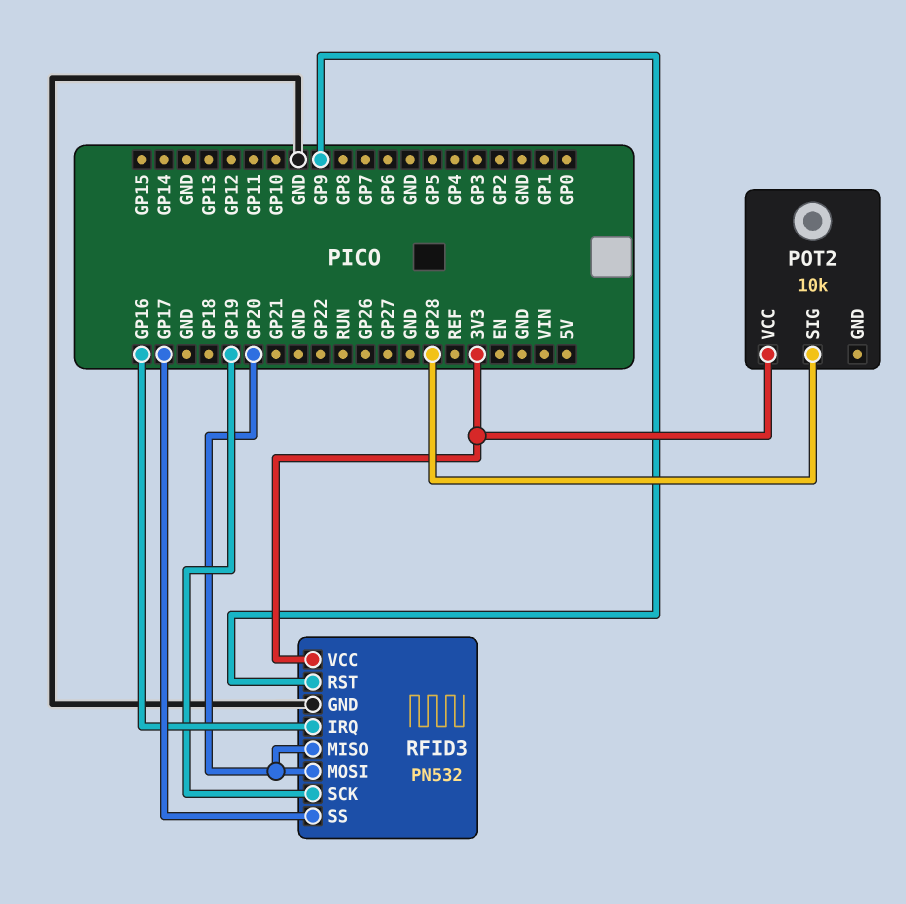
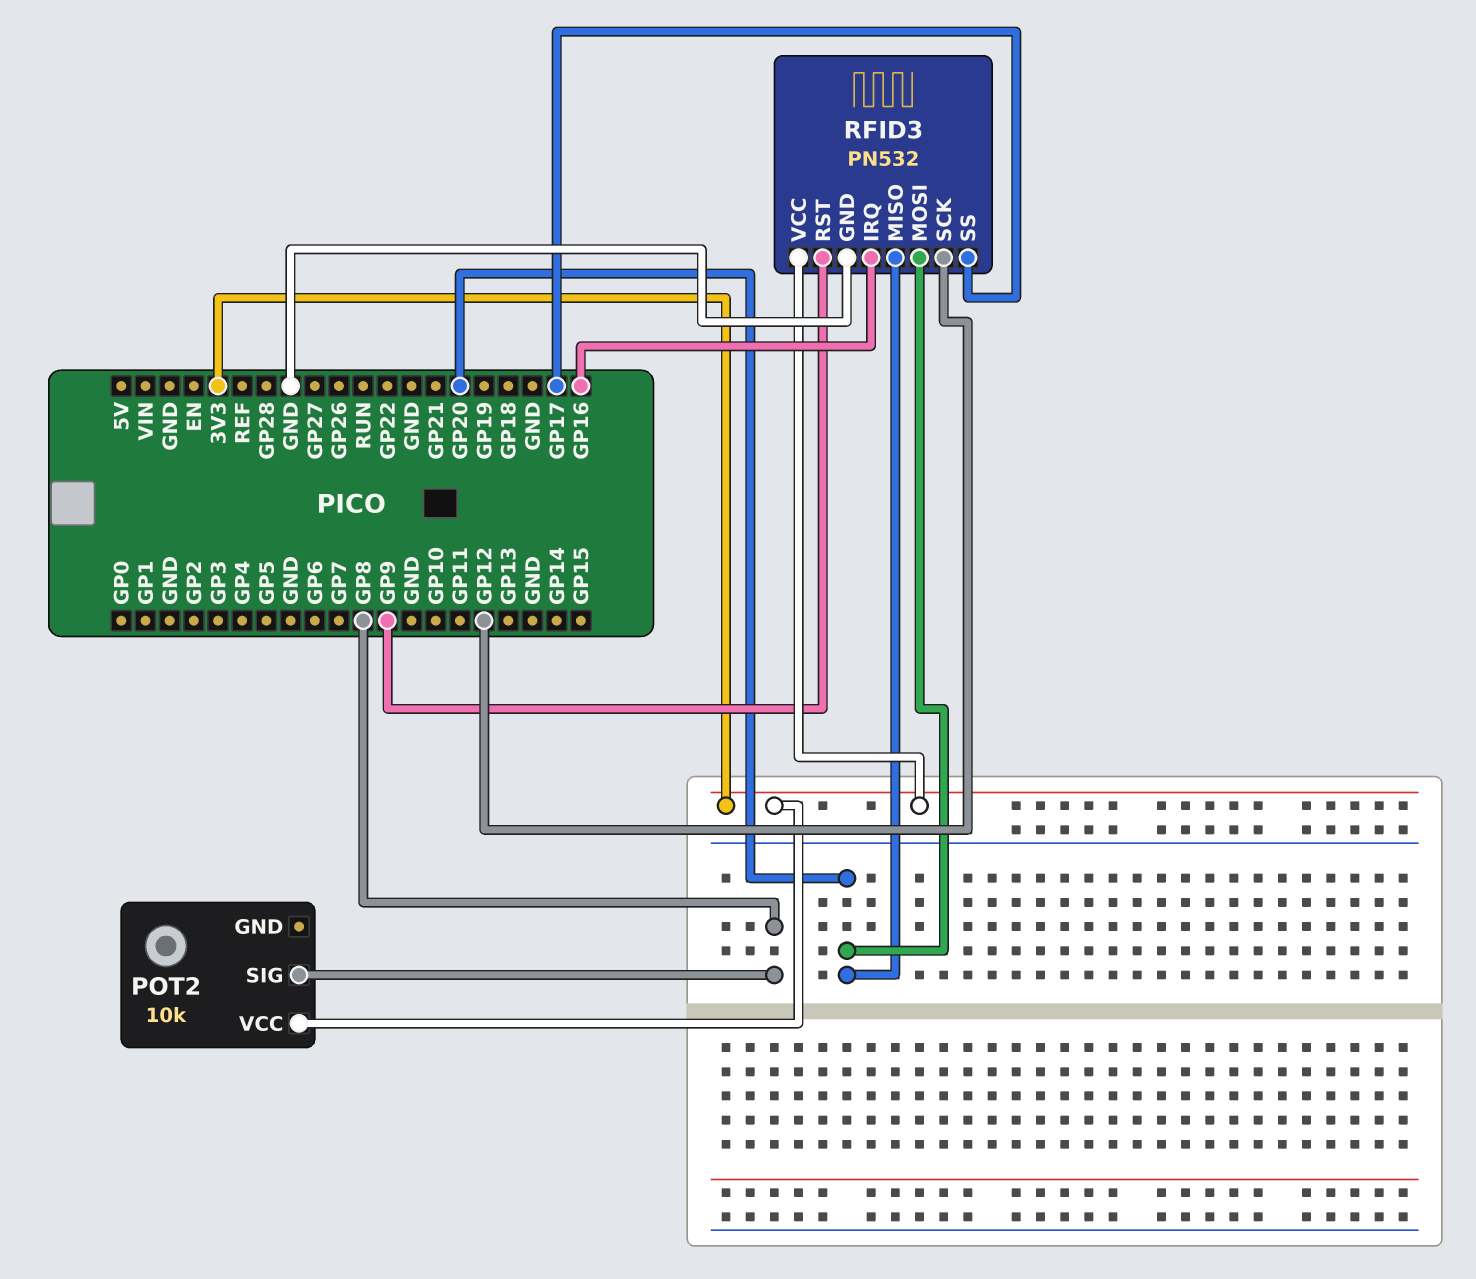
POT2 pin SIG: GP28 -> GP8
RFID3 pin SCK: GP19 -> GP12

